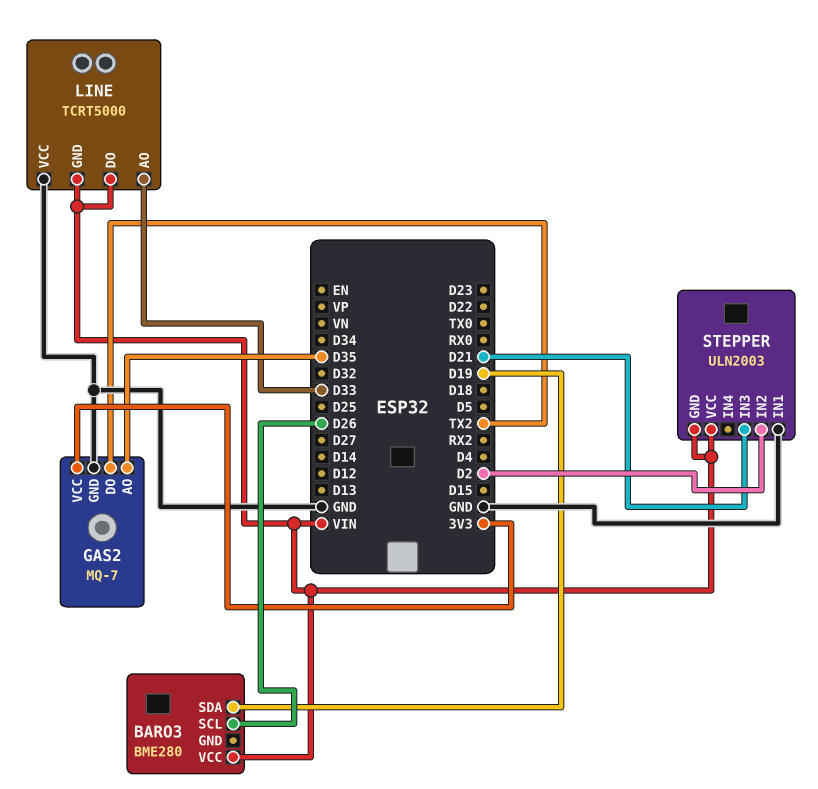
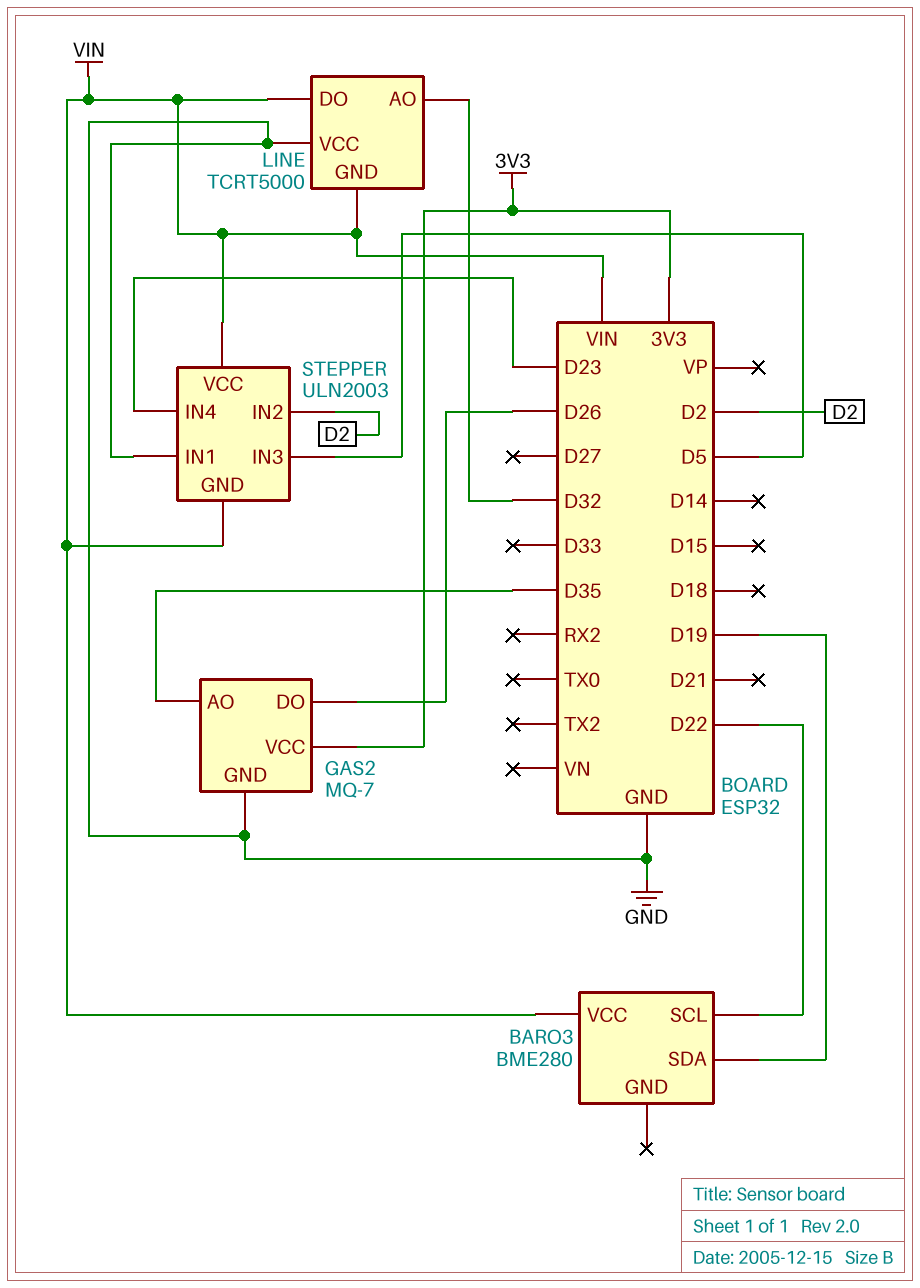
BARO3 pin SCL: D26 -> D22
GAS2 pin DO: TX2 -> D26
LINE pin AO: D33 -> D32
STEPPER pin IN3: D21 -> D5
STEPPER pin IN4: none -> D23

